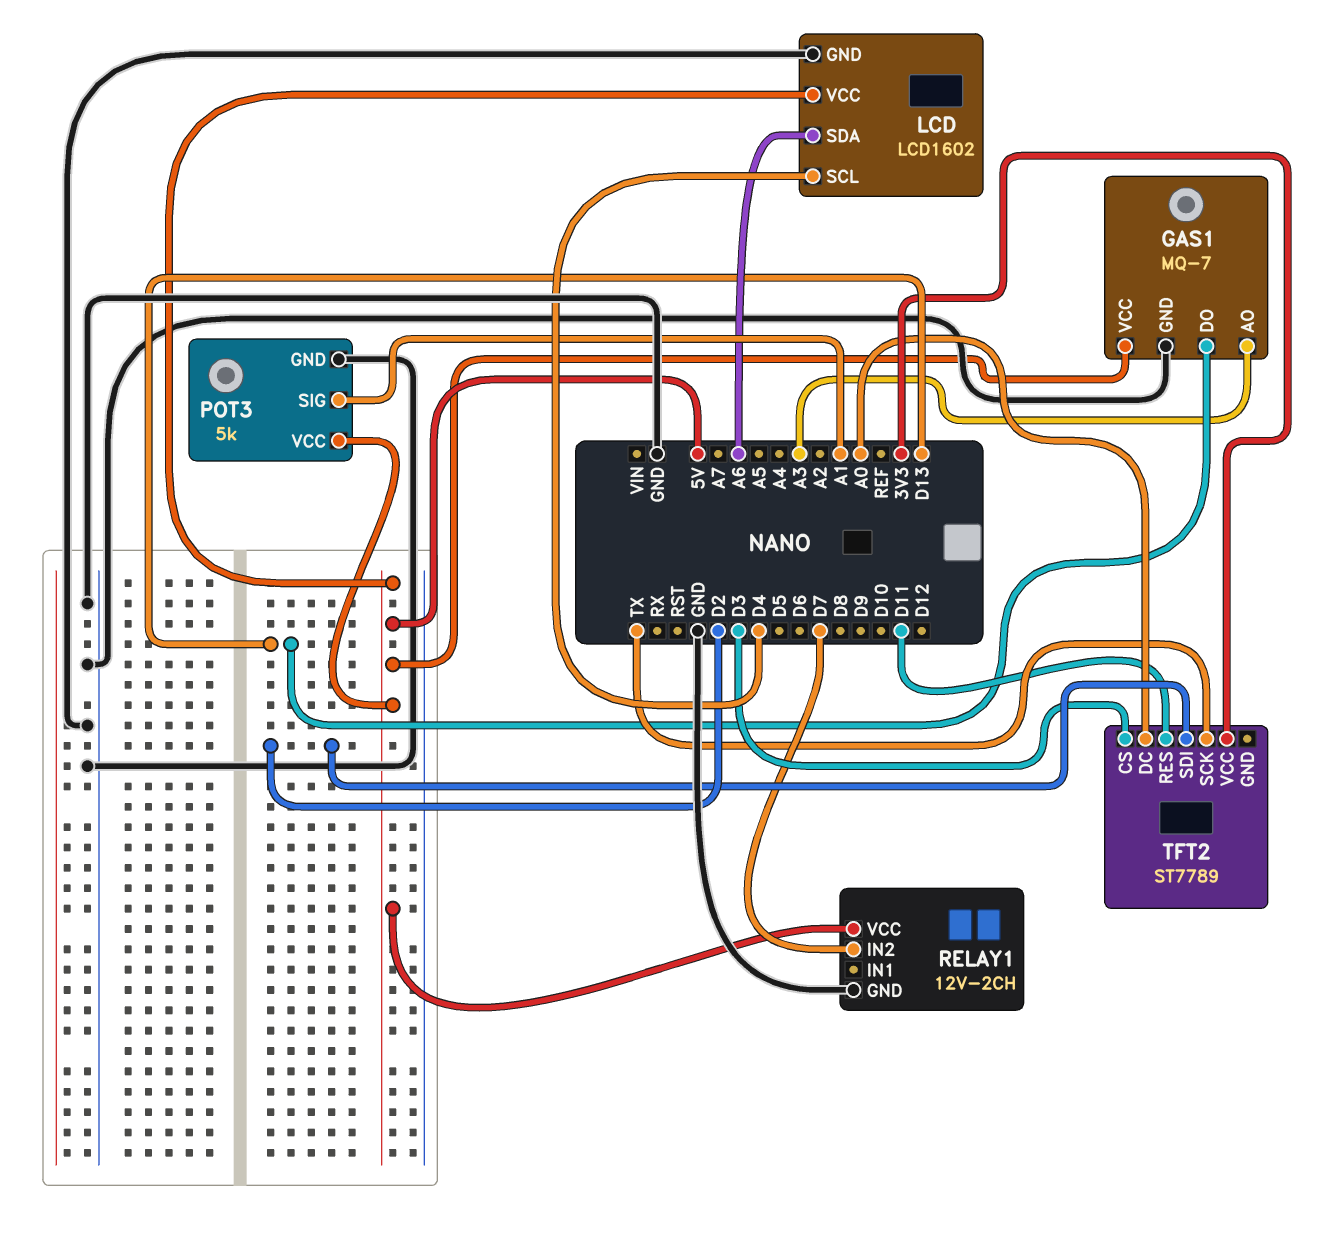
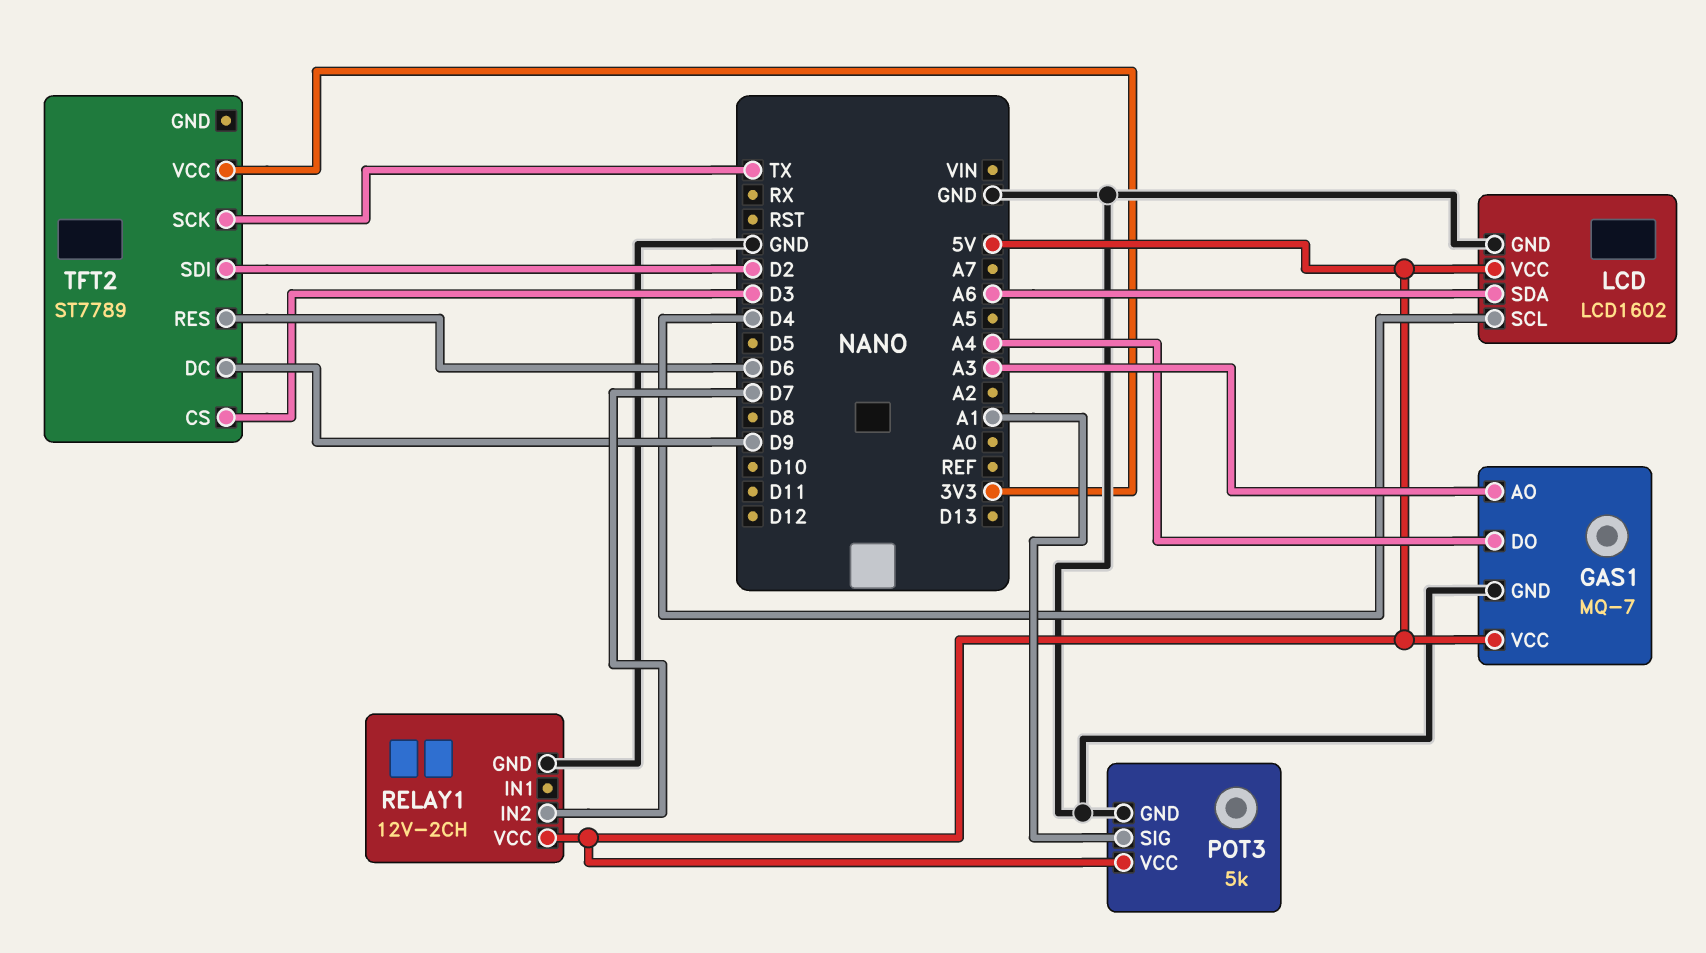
GAS1 pin DO: D13 -> A4
TFT2 pin DC: A0 -> D9
TFT2 pin RES: D11 -> D6

